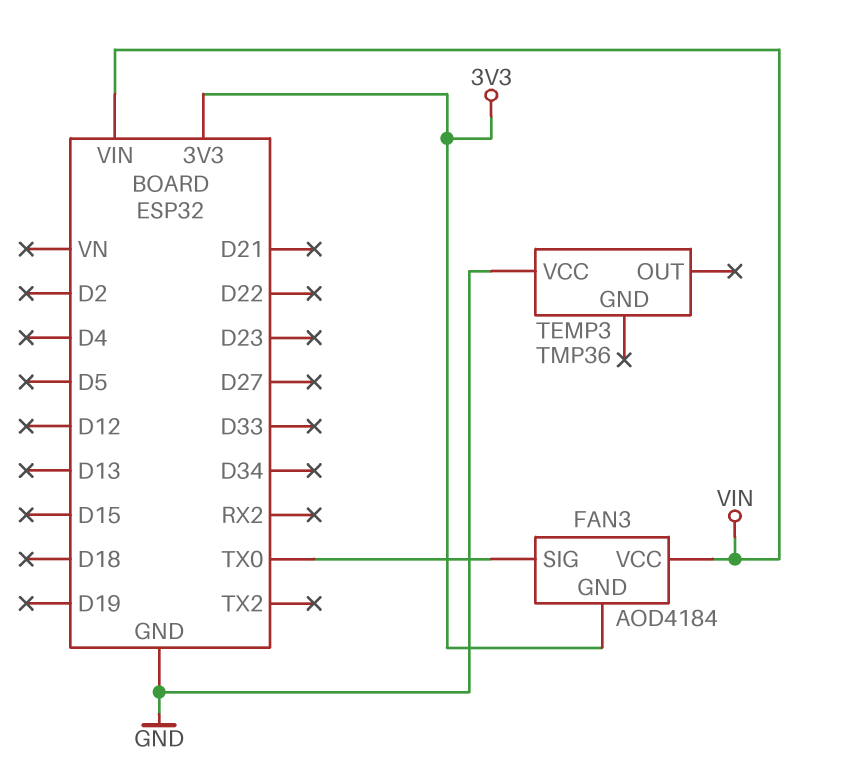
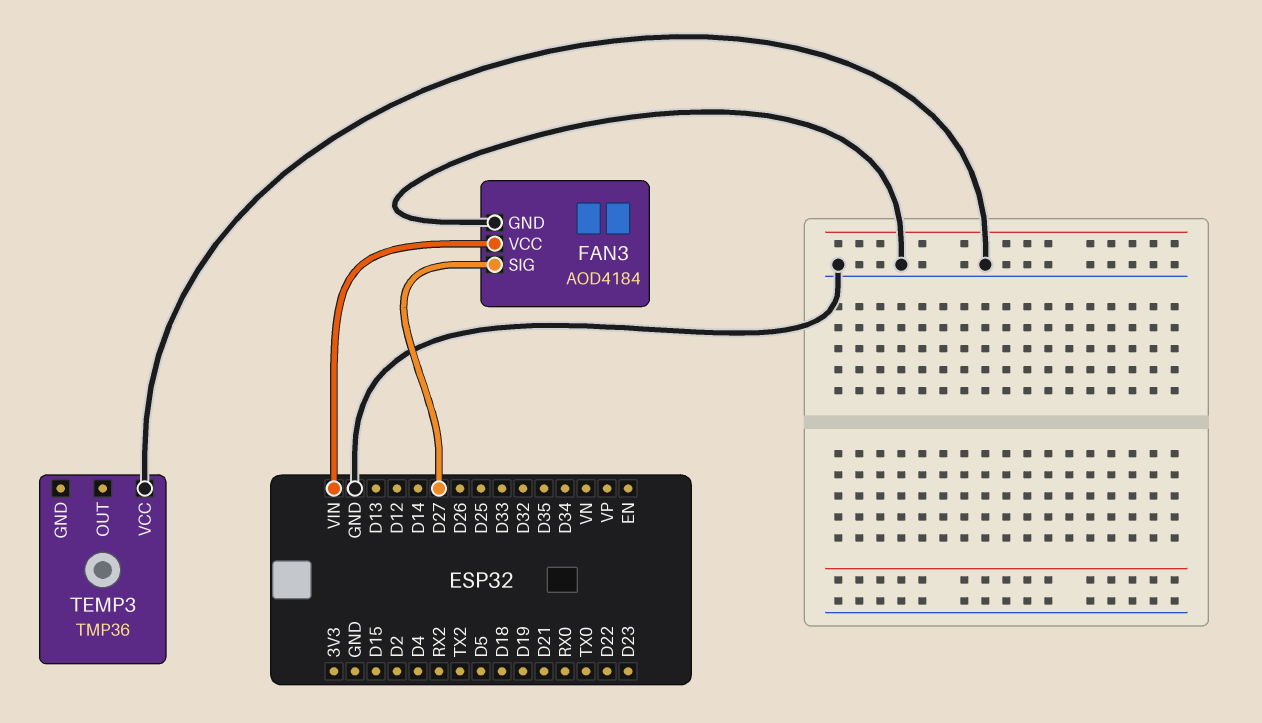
FAN3 pin GND: 3V3 -> GND
FAN3 pin SIG: TX0 -> D27

